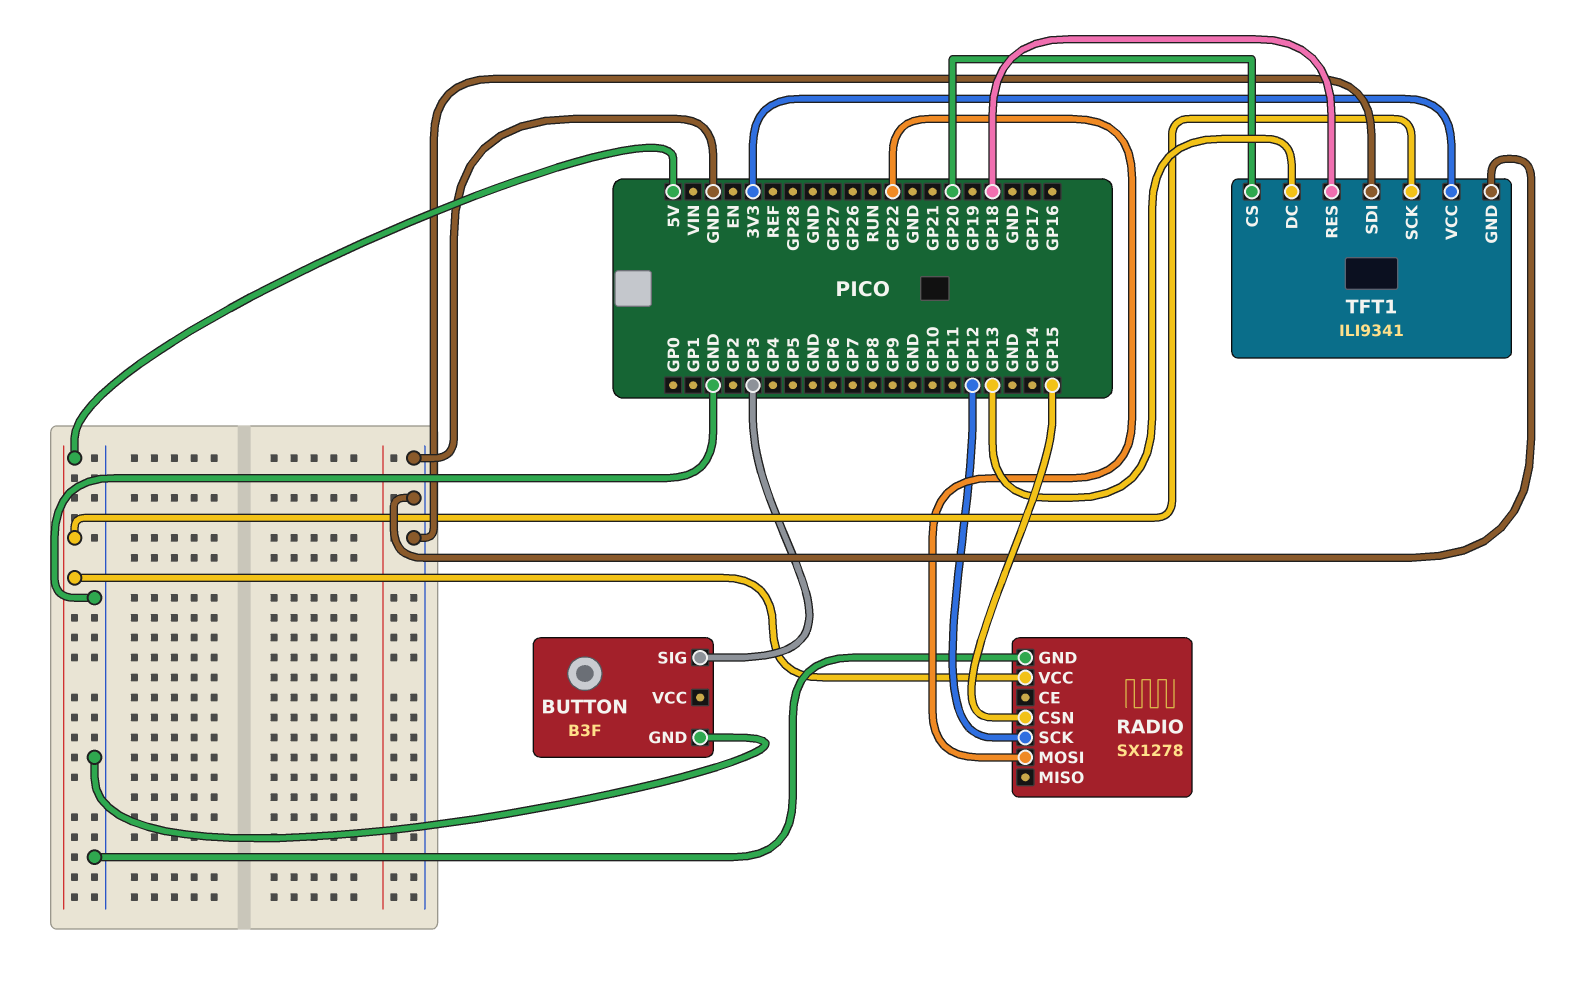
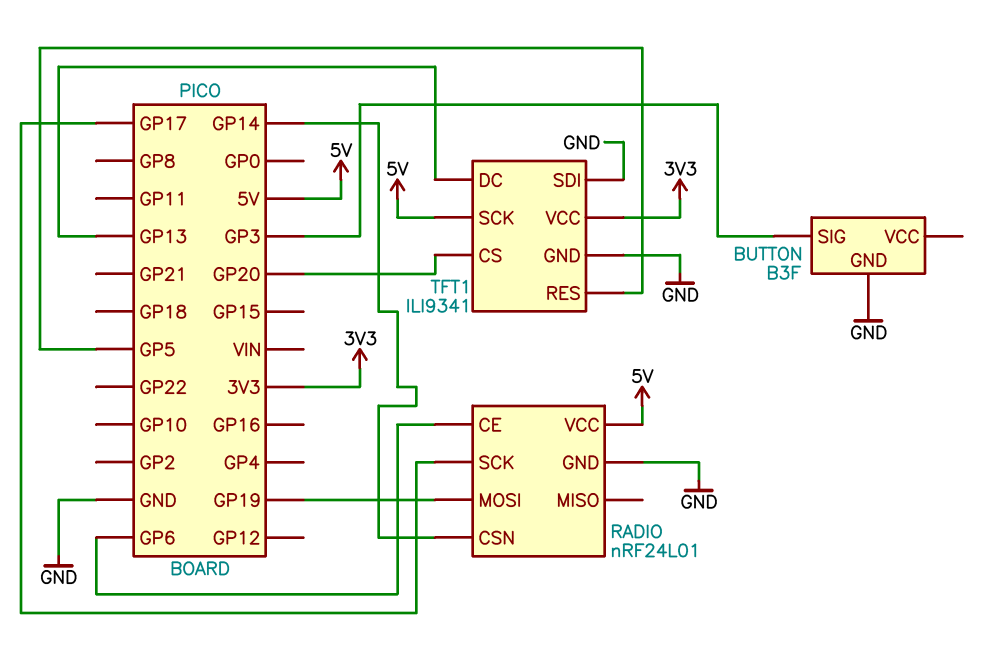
RADIO: SX1278 -> nRF24L01
RADIO pin CE: none -> GP6
RADIO pin CSN: GP15 -> GP14
RADIO pin MOSI: GP22 -> GP19
RADIO pin SCK: GP12 -> GP17
TFT1 pin RES: GP18 -> GP5

